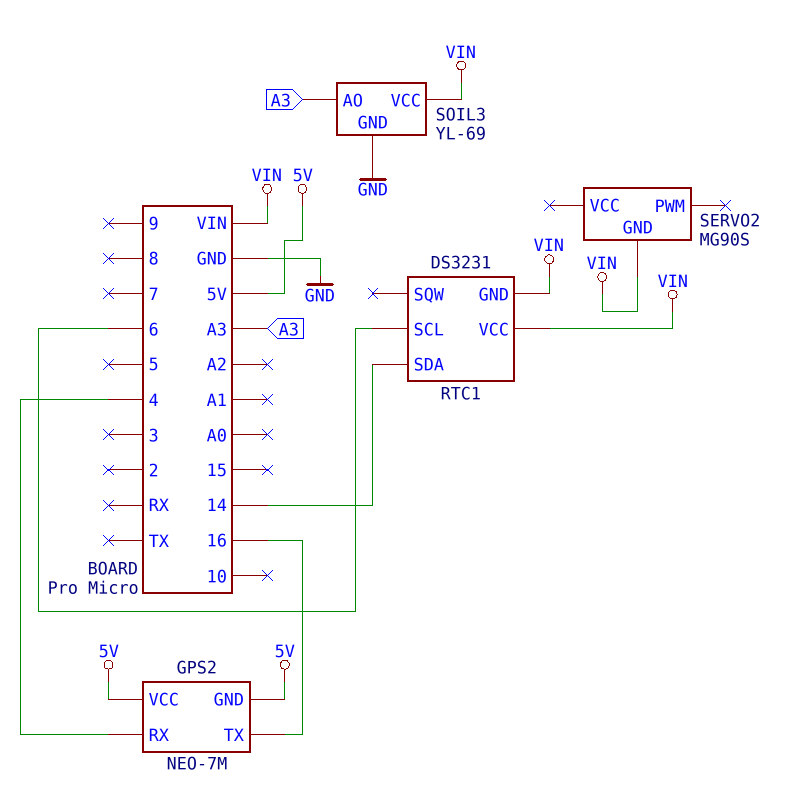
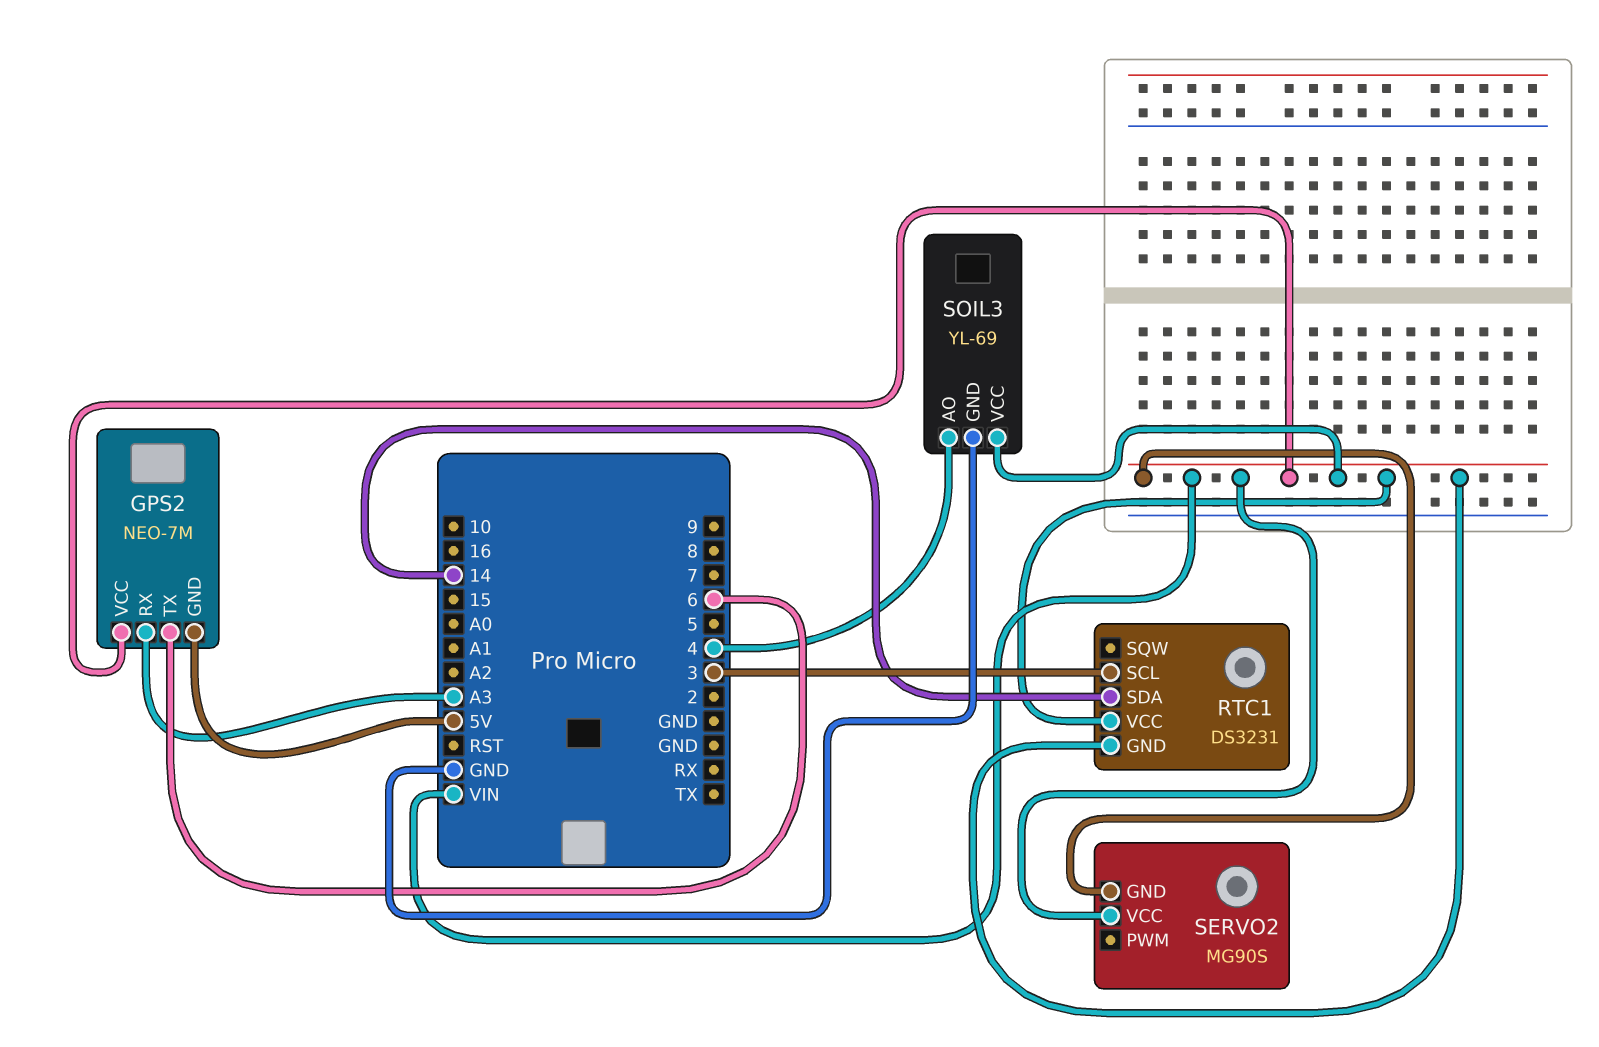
GPS2 pin RX: 4 -> A3
GPS2 pin TX: 16 -> 6
GPS2 pin VCC: 5V -> VIN
RTC1 pin SCL: 6 -> 3
SERVO2 pin VCC: none -> VIN
SOIL3 pin AO: A3 -> 4

